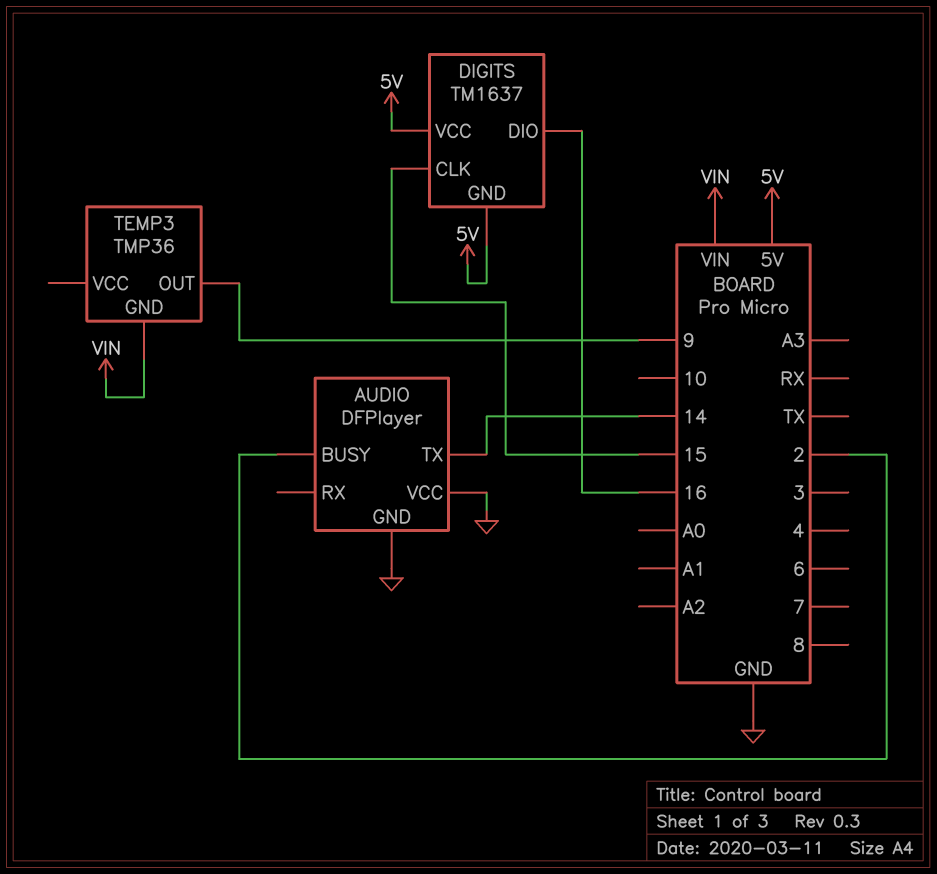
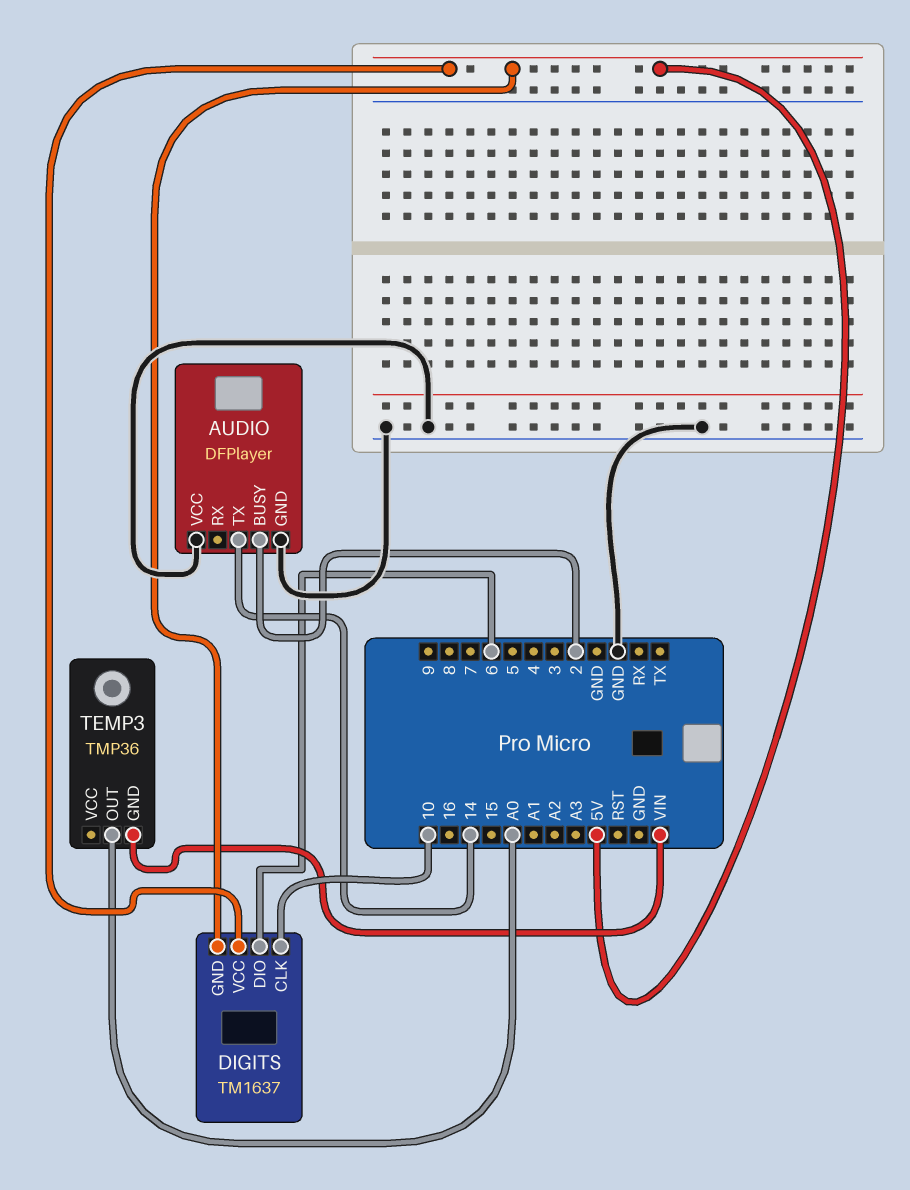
DIGITS pin CLK: 15 -> 10
DIGITS pin DIO: 16 -> 6
TEMP3 pin OUT: 9 -> A0

